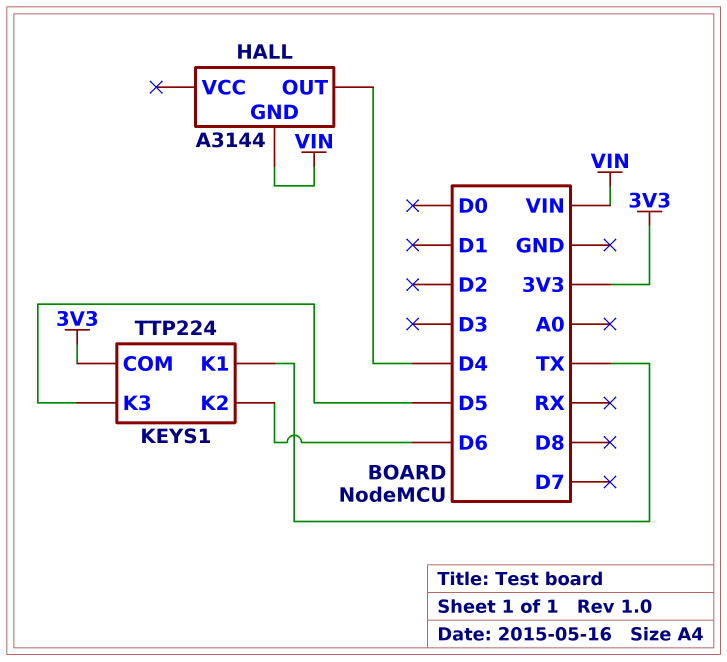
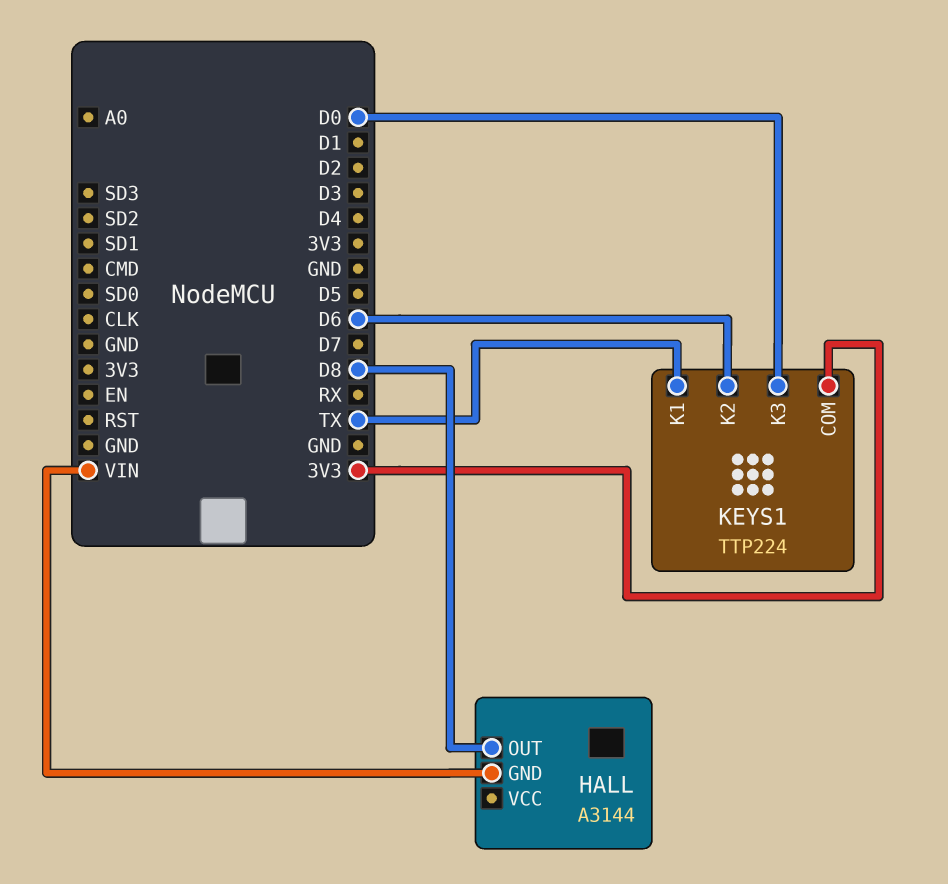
HALL pin OUT: D4 -> D8
KEYS1 pin K3: D5 -> D0

